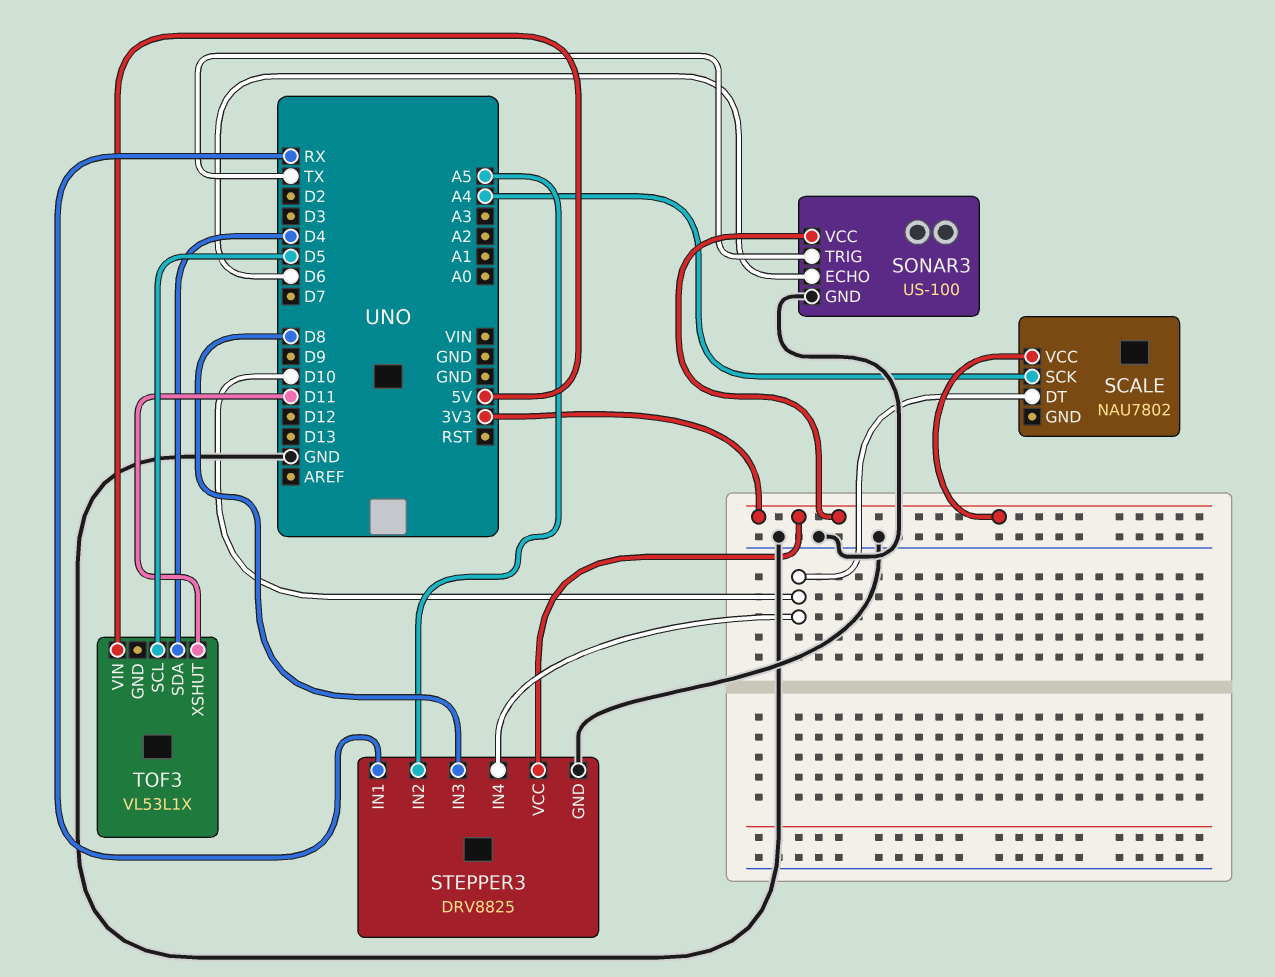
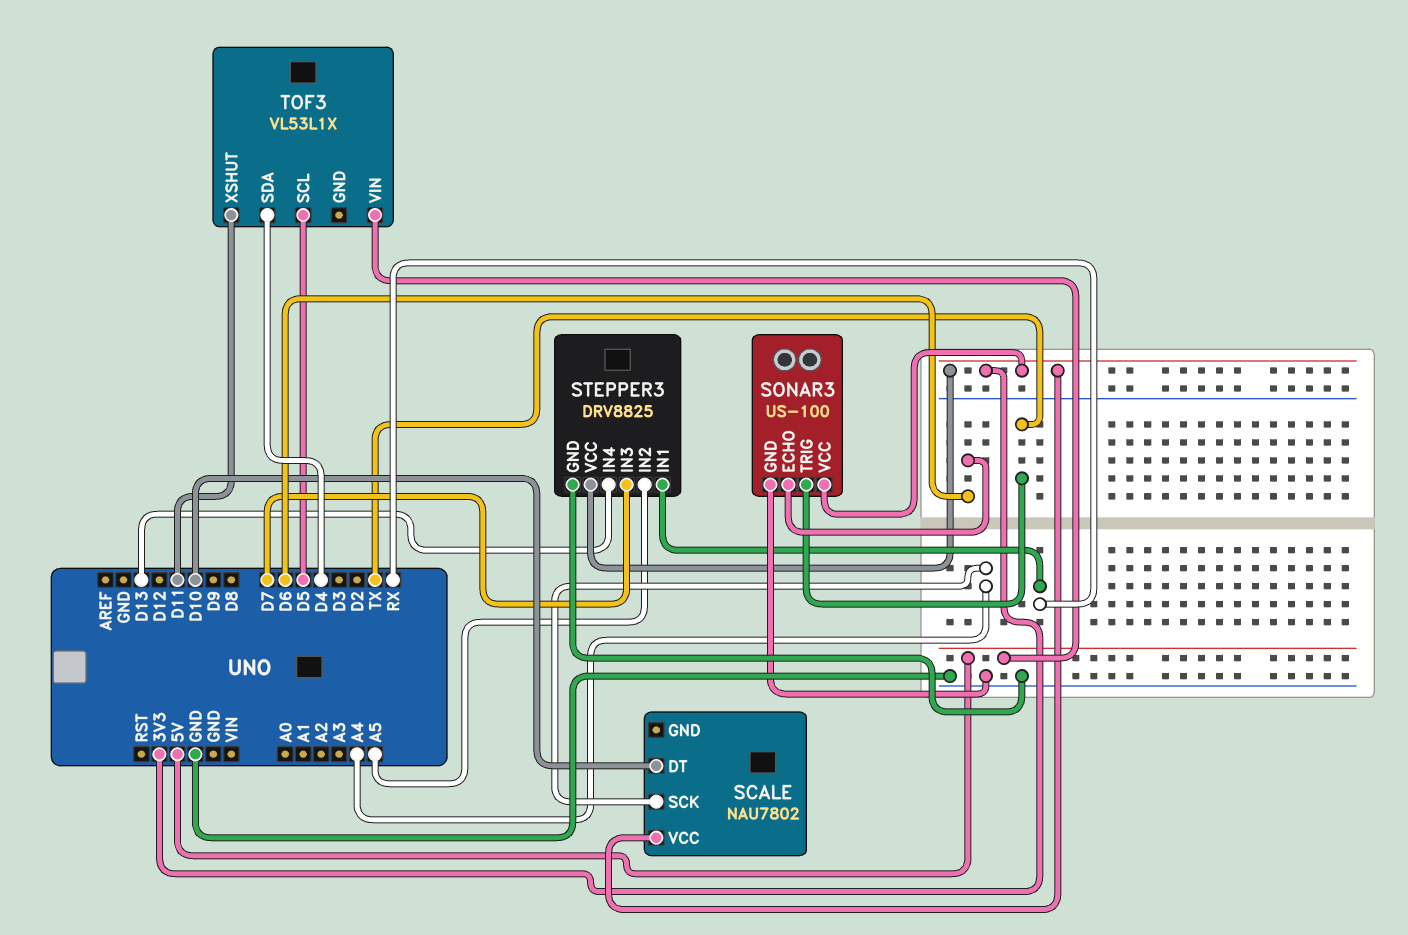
STEPPER3 pin IN3: D8 -> D7
STEPPER3 pin IN4: D10 -> D13

